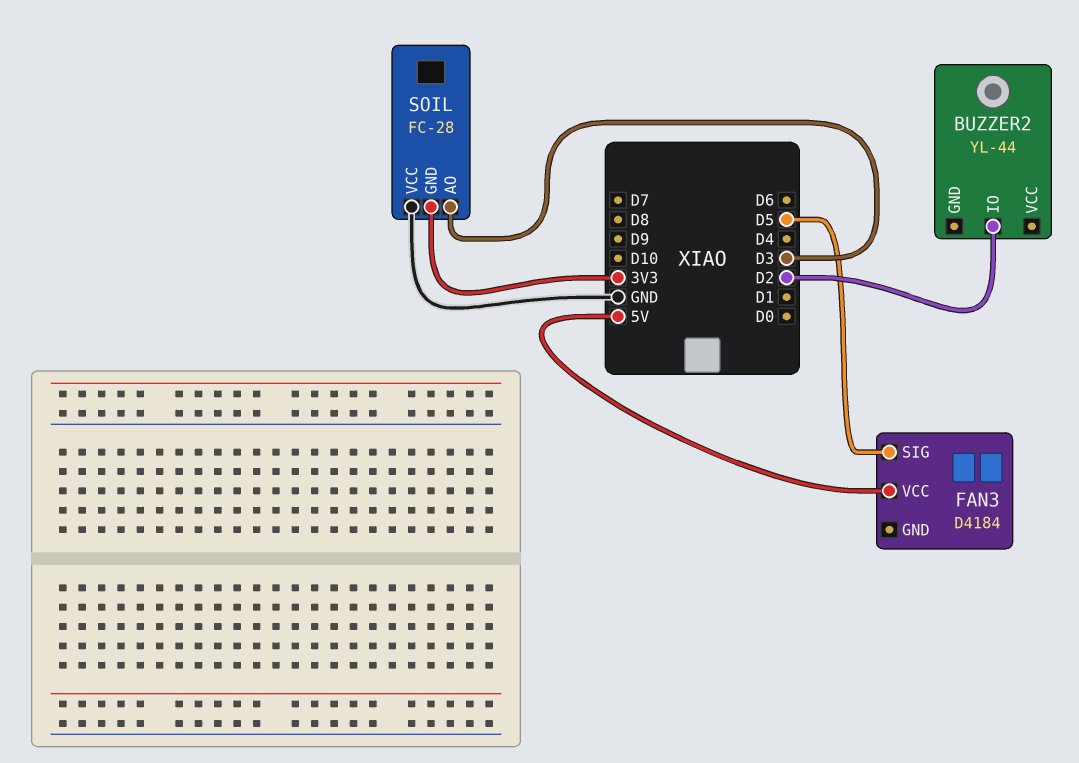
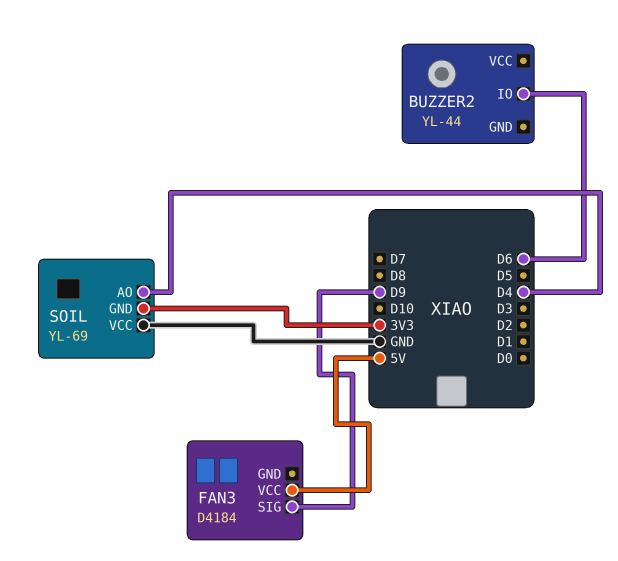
BUZZER2 pin IO: D2 -> D6
FAN3 pin SIG: D5 -> D9
SOIL: FC-28 -> YL-69
SOIL pin AO: D3 -> D4

